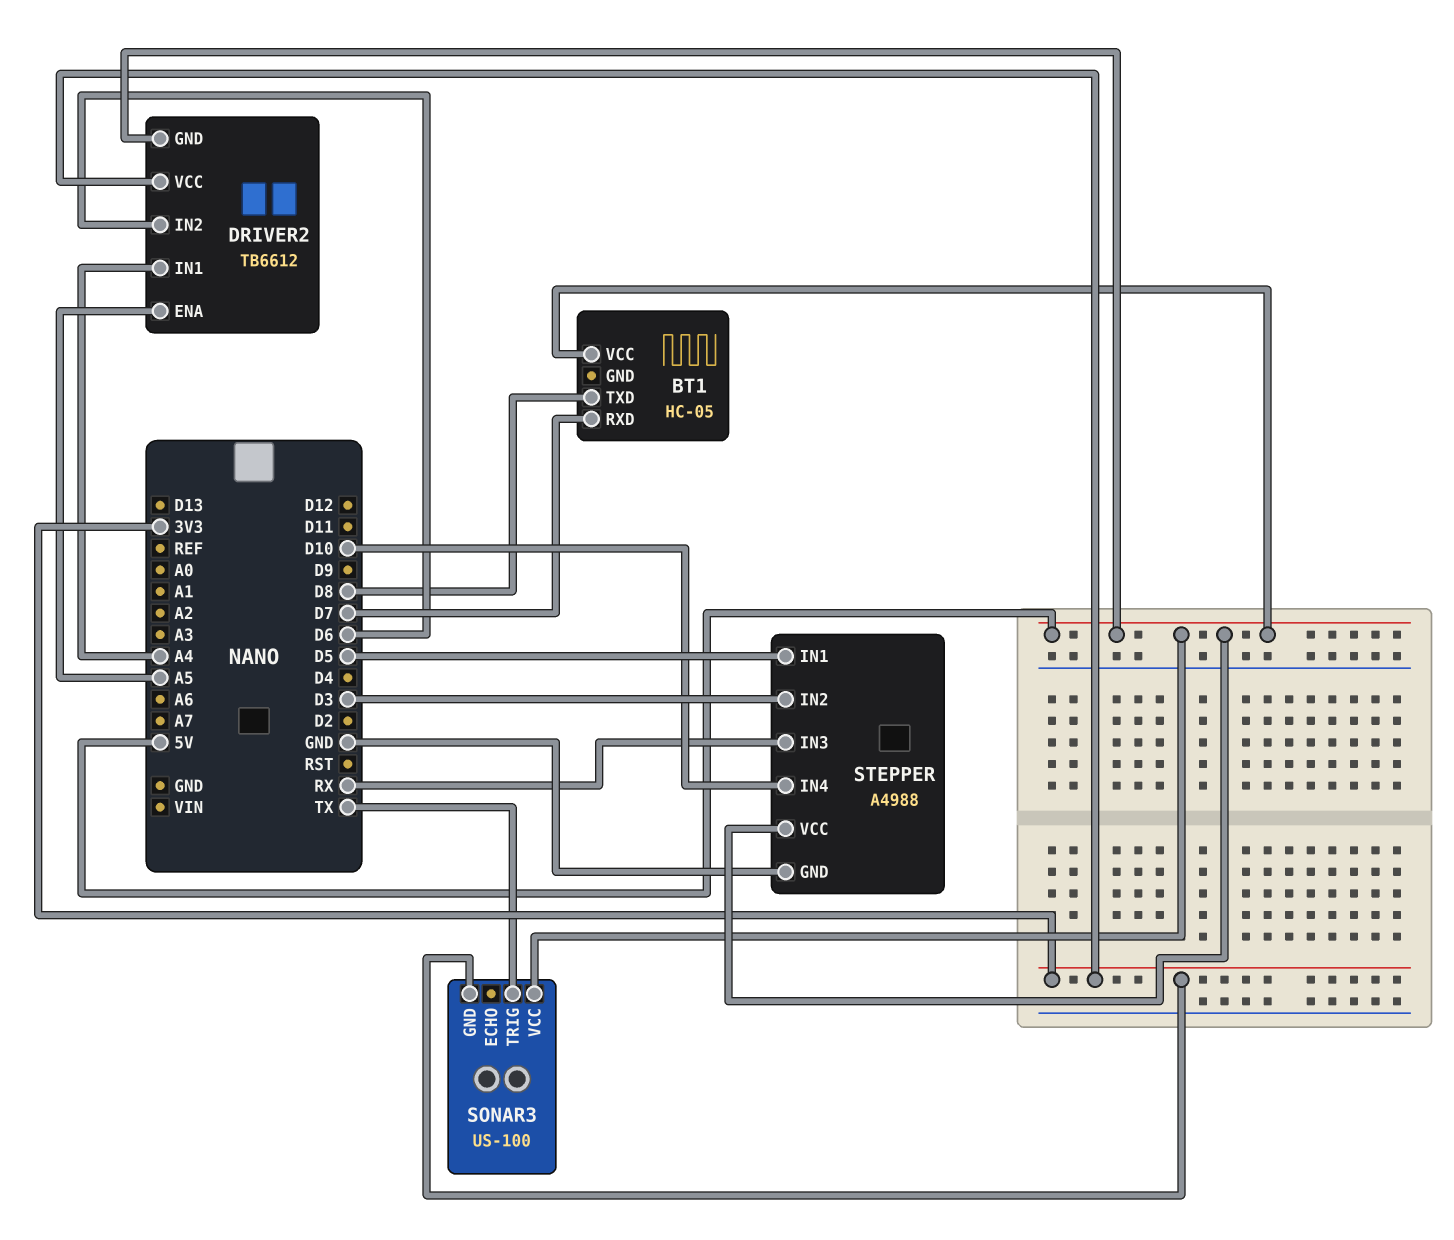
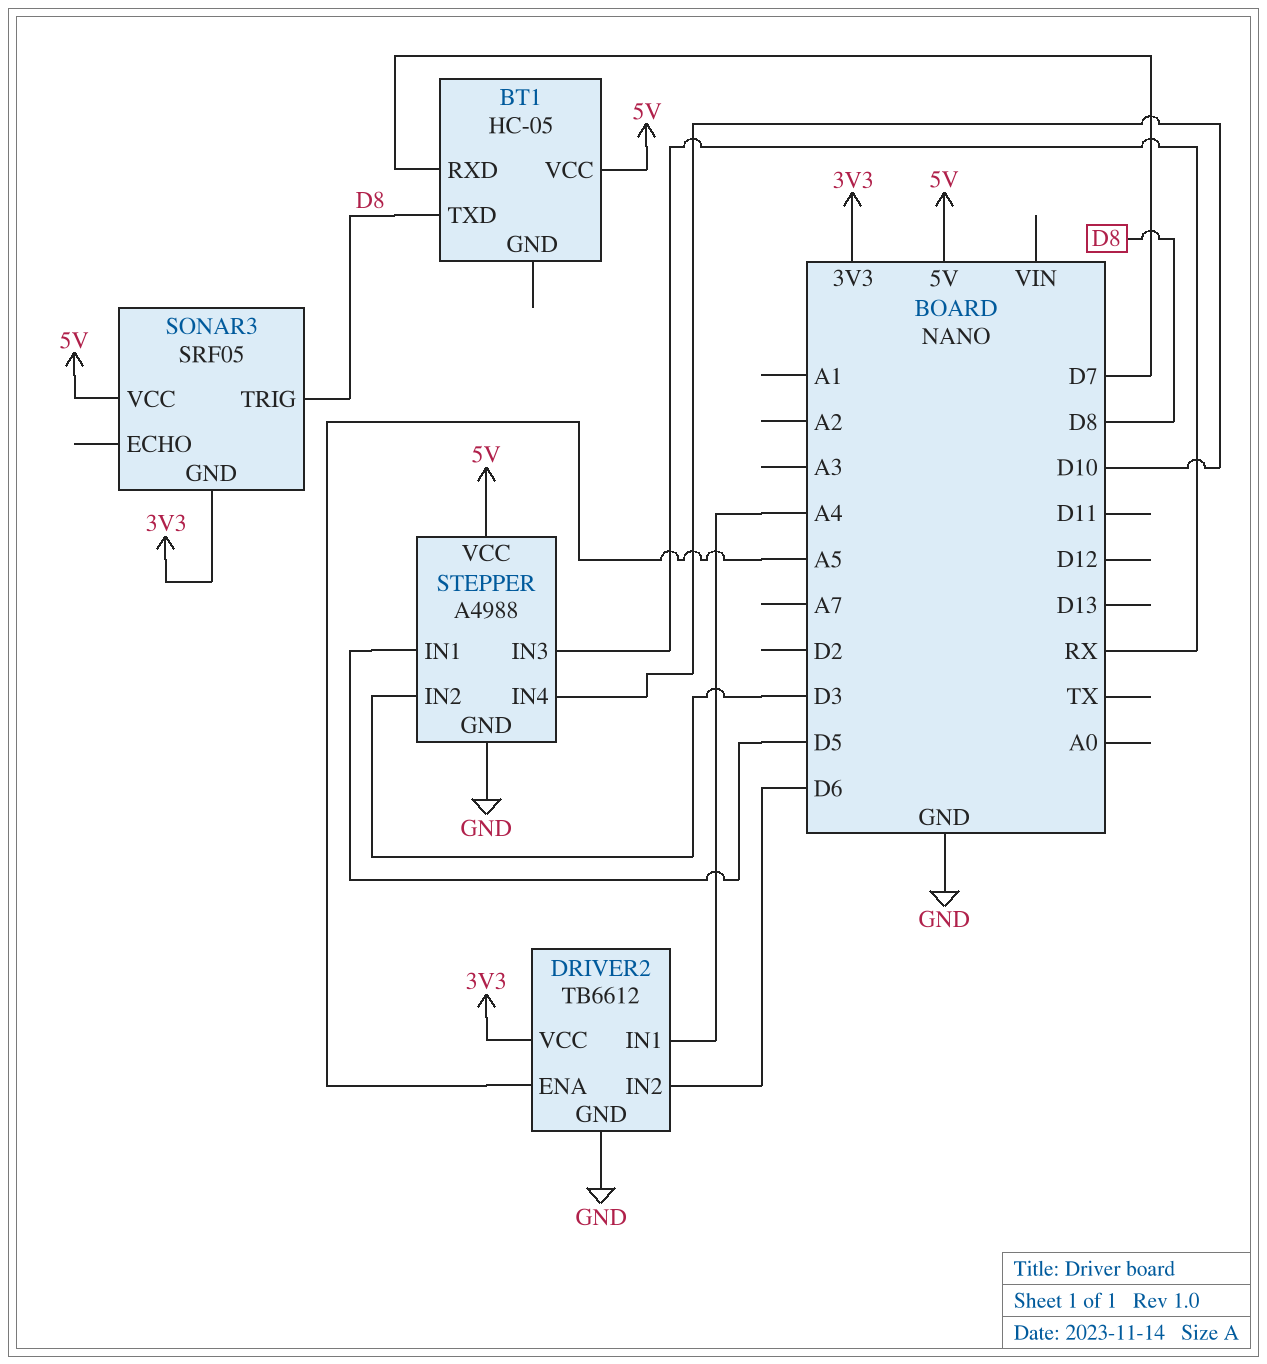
DRIVER2 pin GND: 5V -> GND
SONAR3: US-100 -> SRF05
SONAR3 pin TRIG: TX -> D8

